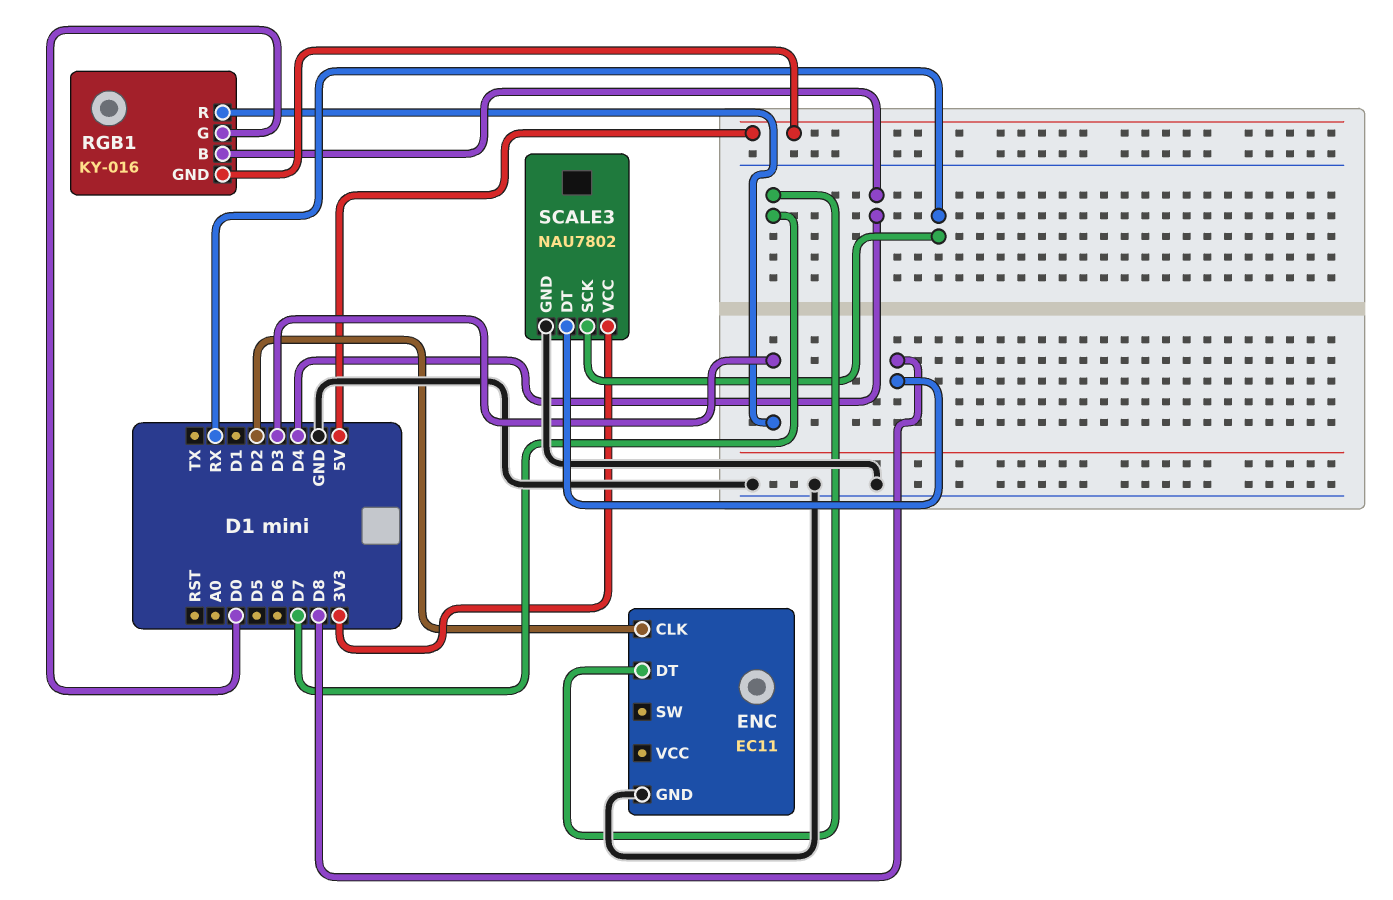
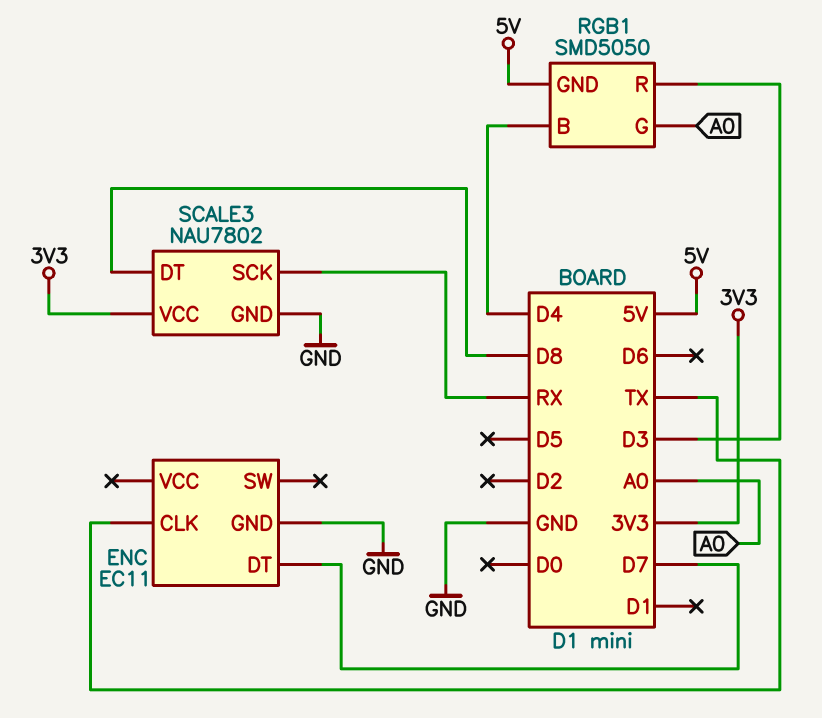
ENC pin CLK: D2 -> TX
RGB1: KY-016 -> SMD5050
RGB1 pin G: D0 -> A0

